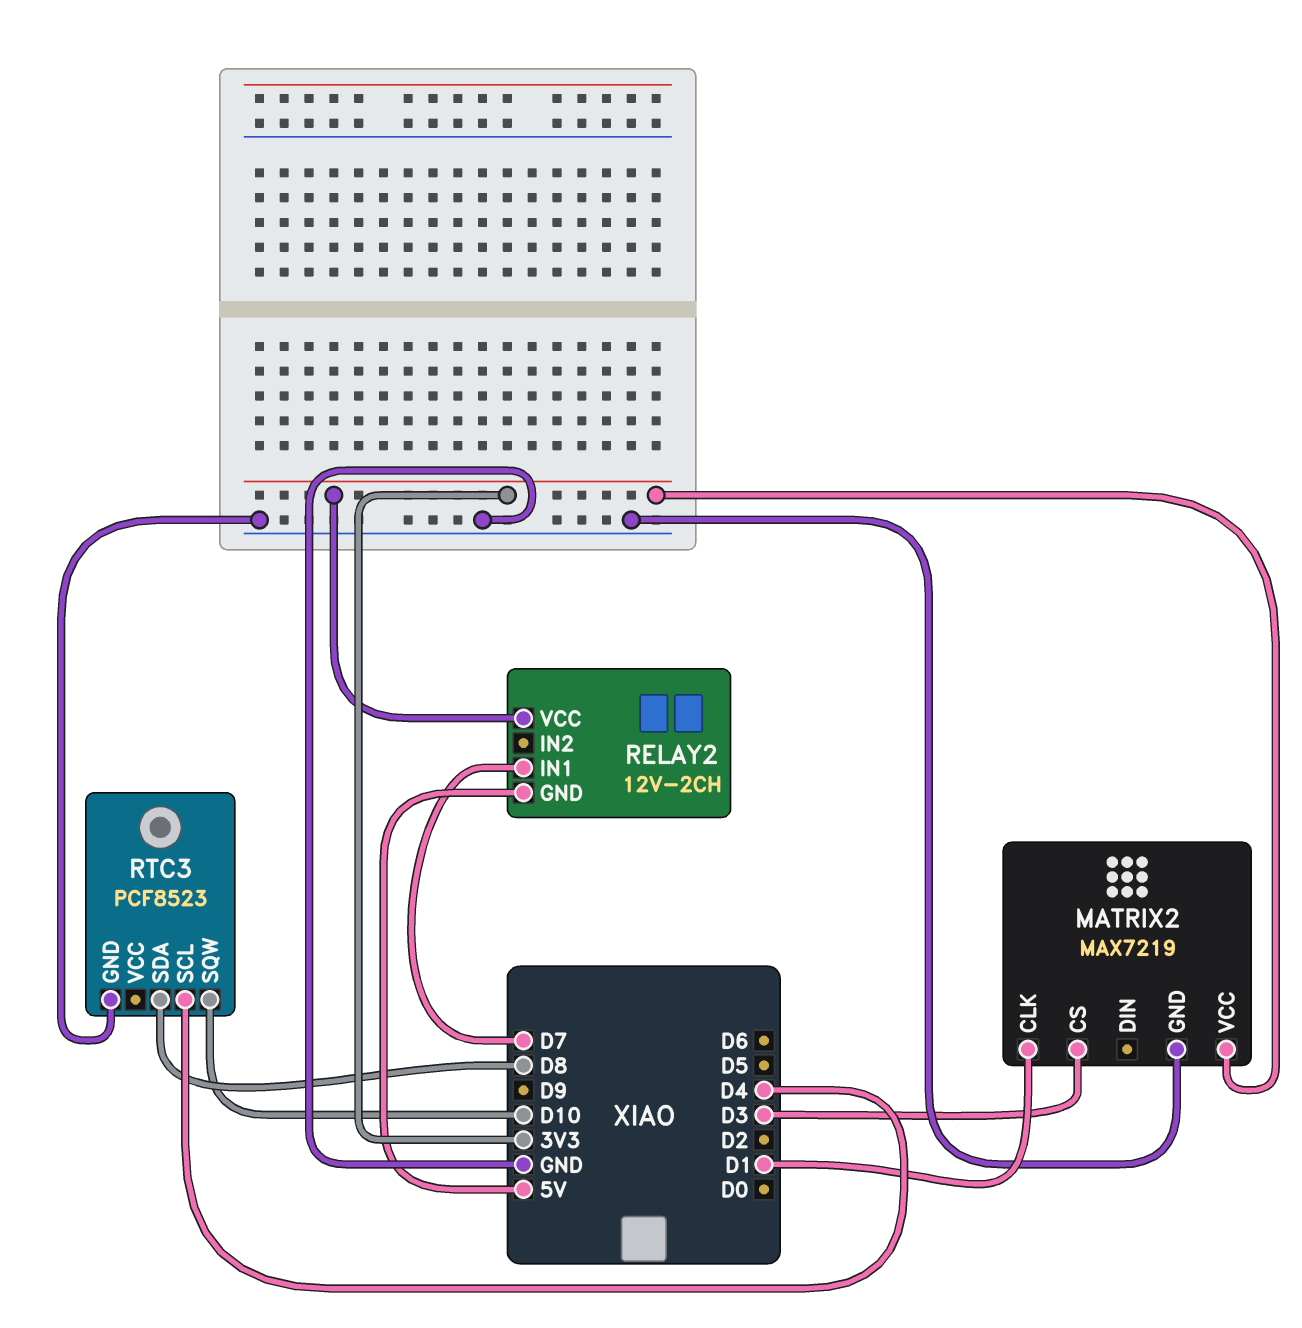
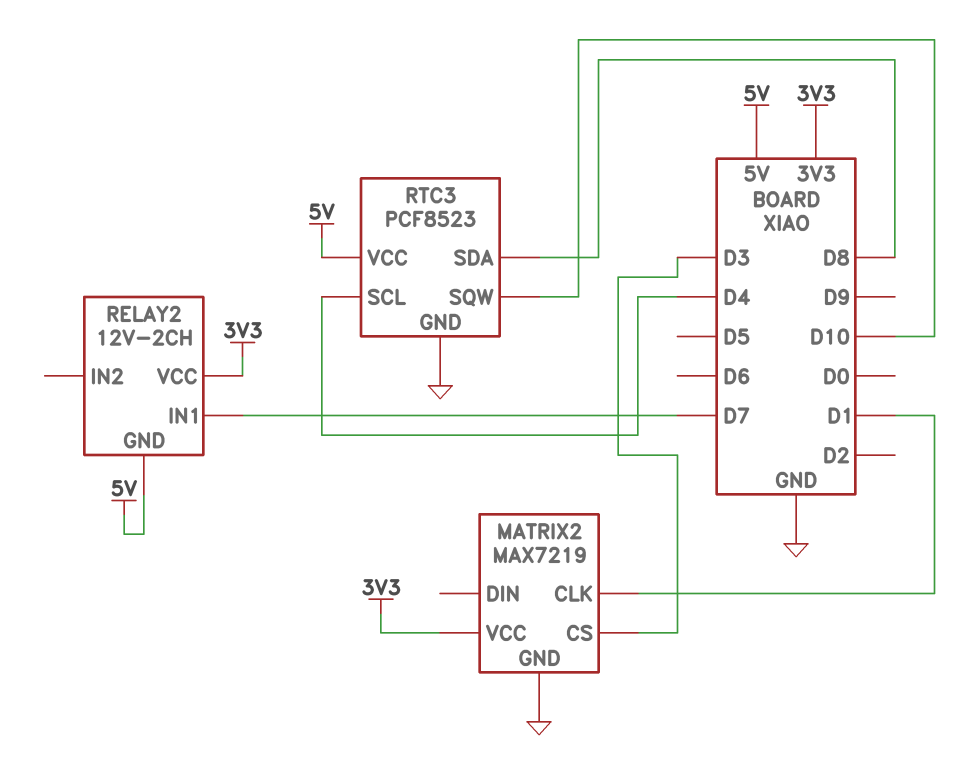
RTC3 pin VCC: none -> 5V

